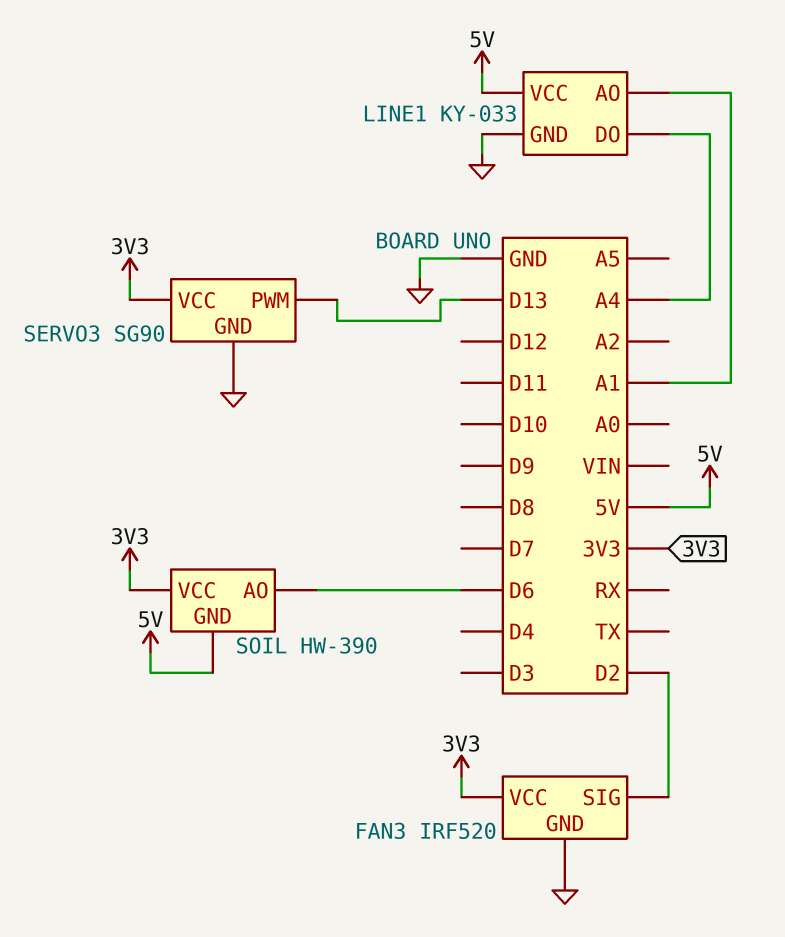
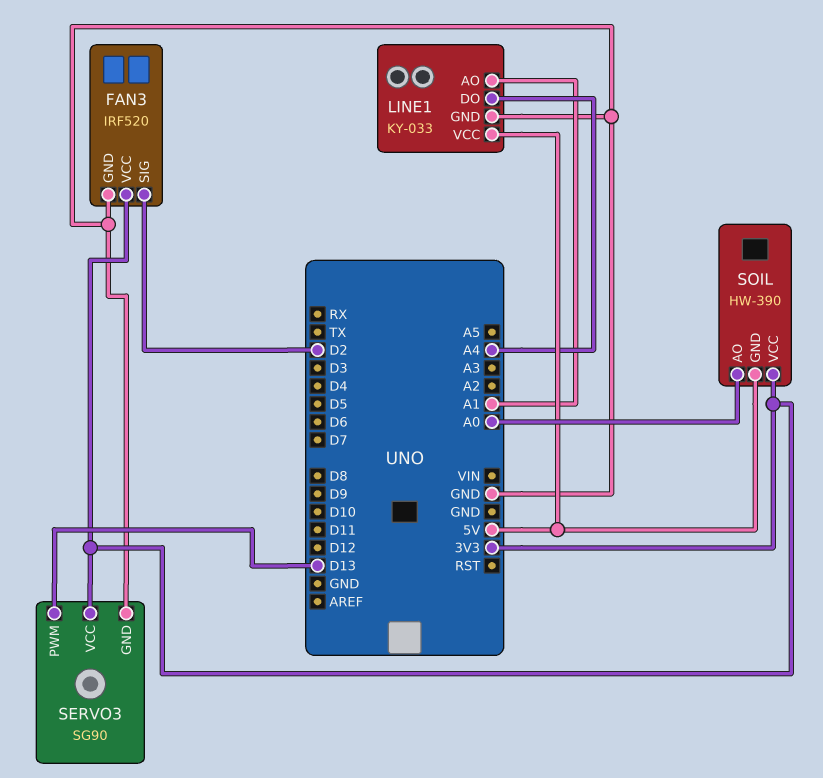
SOIL pin AO: D6 -> A0

